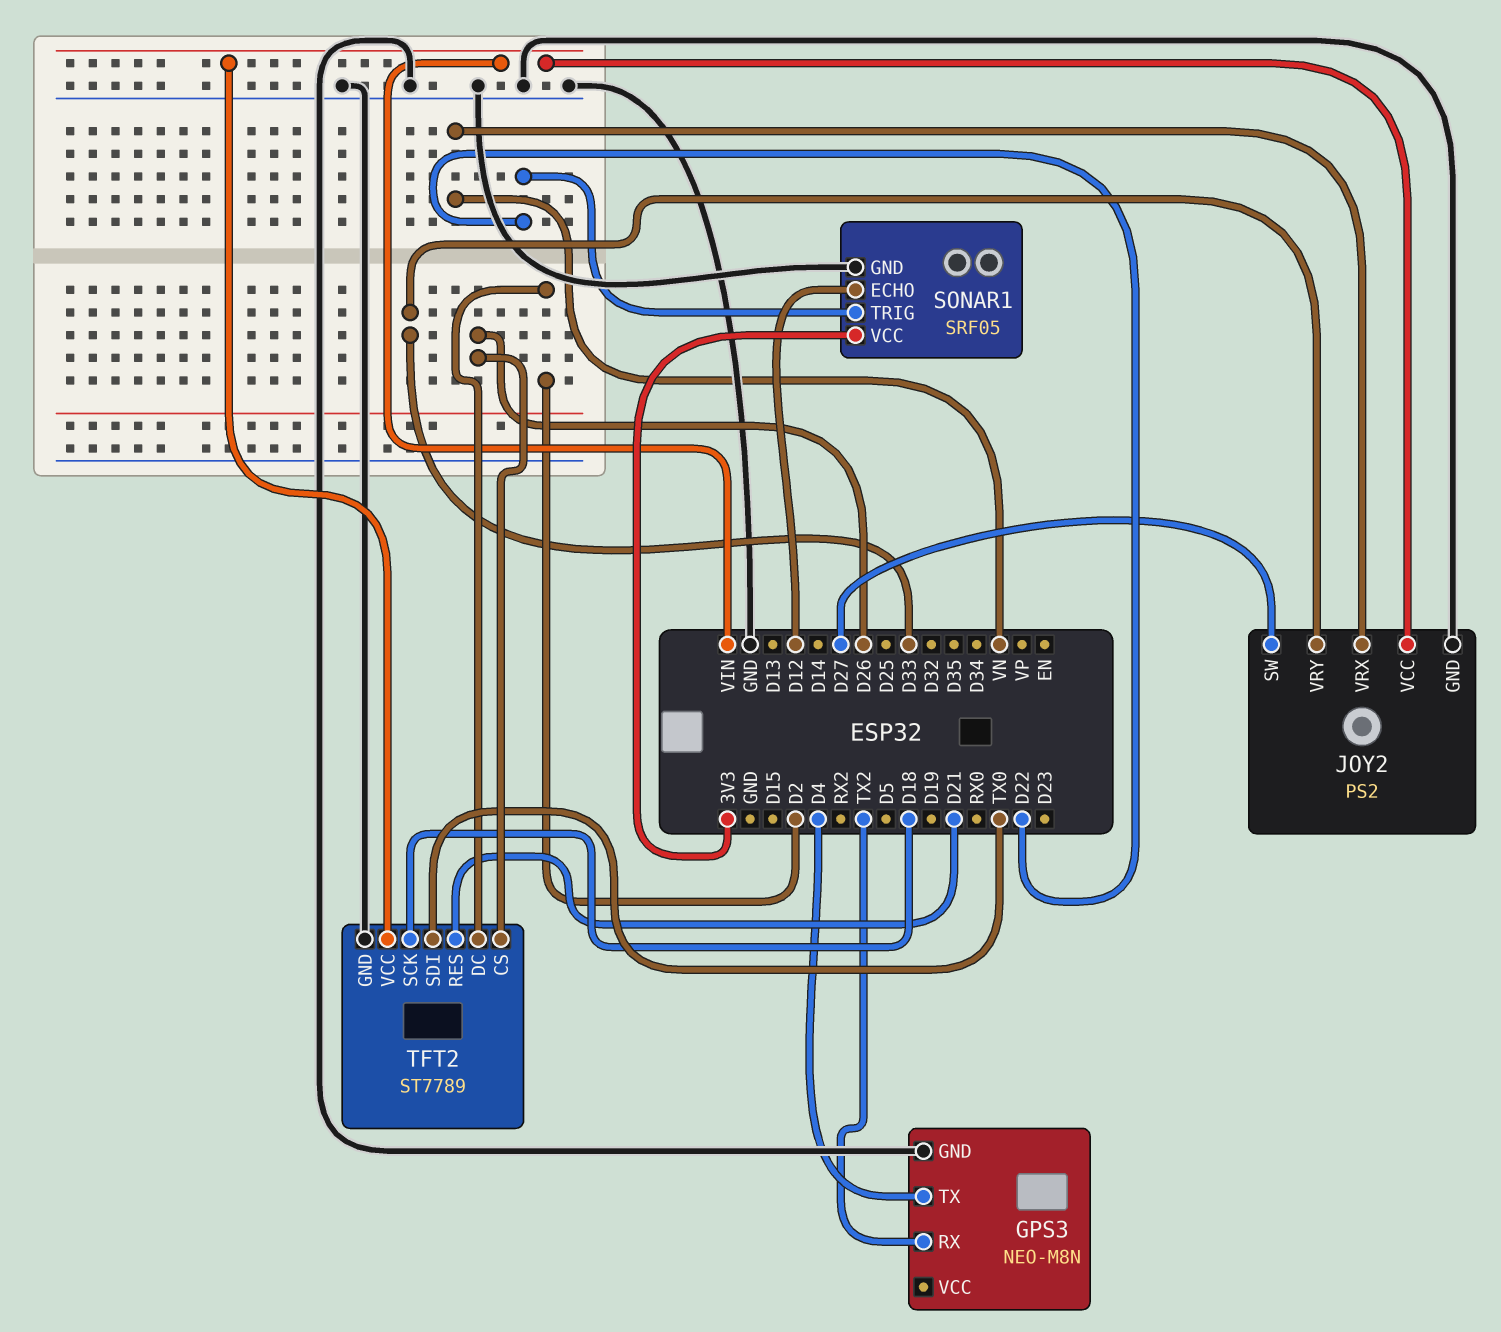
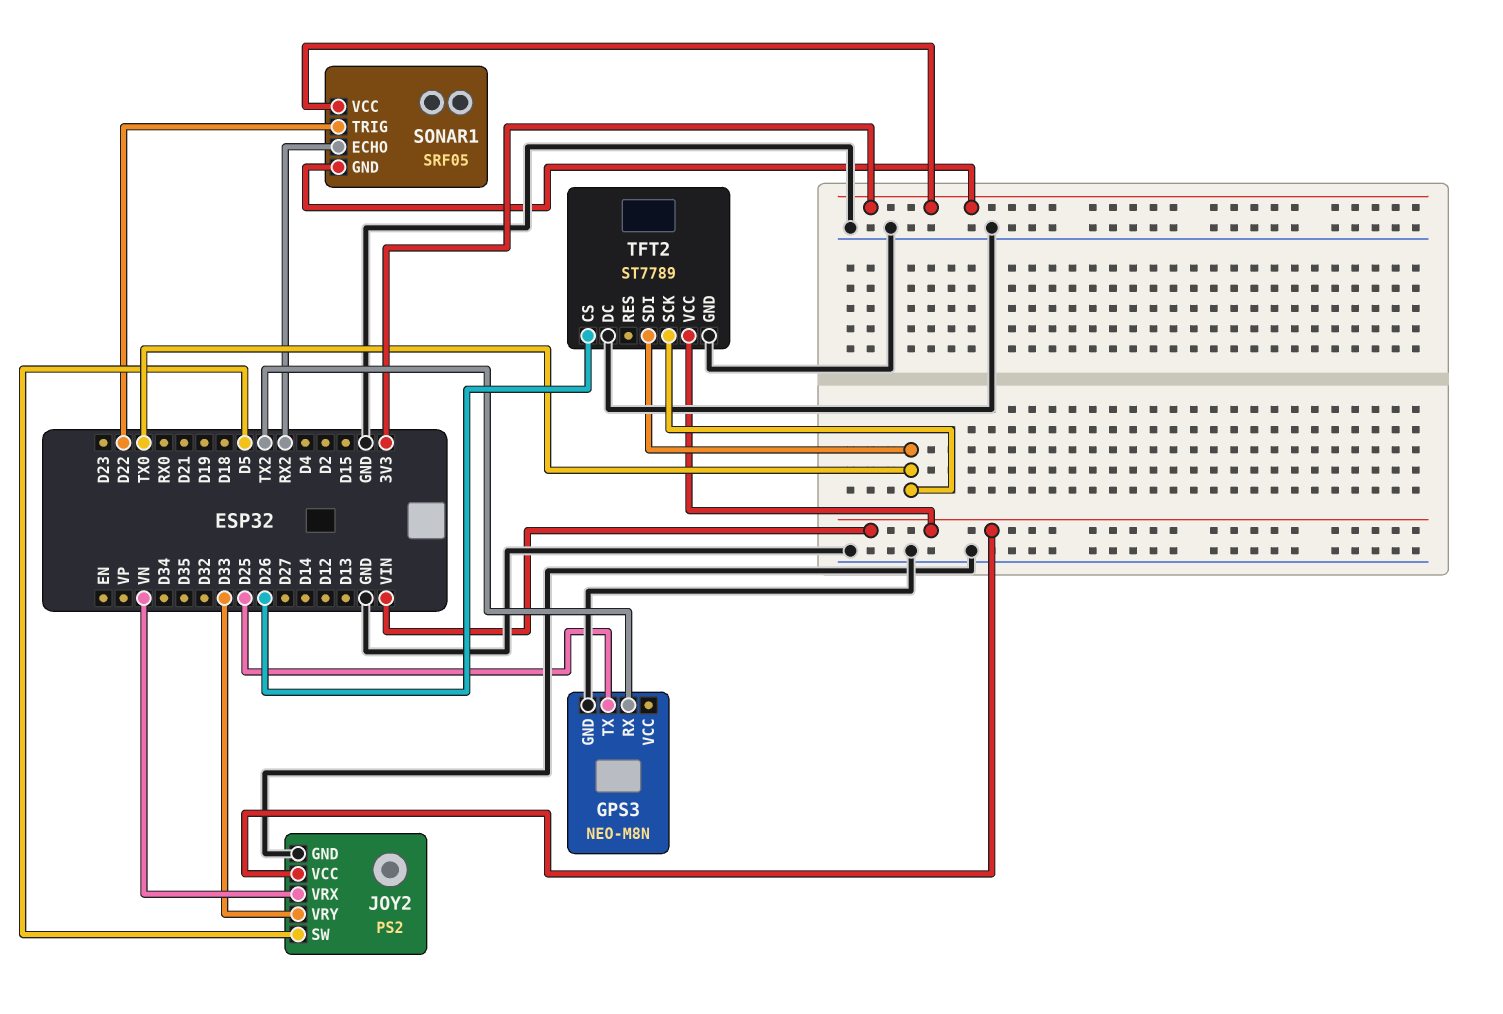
GPS3 pin TX: D4 -> D25
JOY2 pin SW: D27 -> D5
SONAR1 pin ECHO: D12 -> RX2
SONAR1 pin GND: GND -> 3V3
TFT2 pin DC: D2 -> GND
TFT2 pin RES: D21 -> none
TFT2 pin SCK: D18 -> TX0

